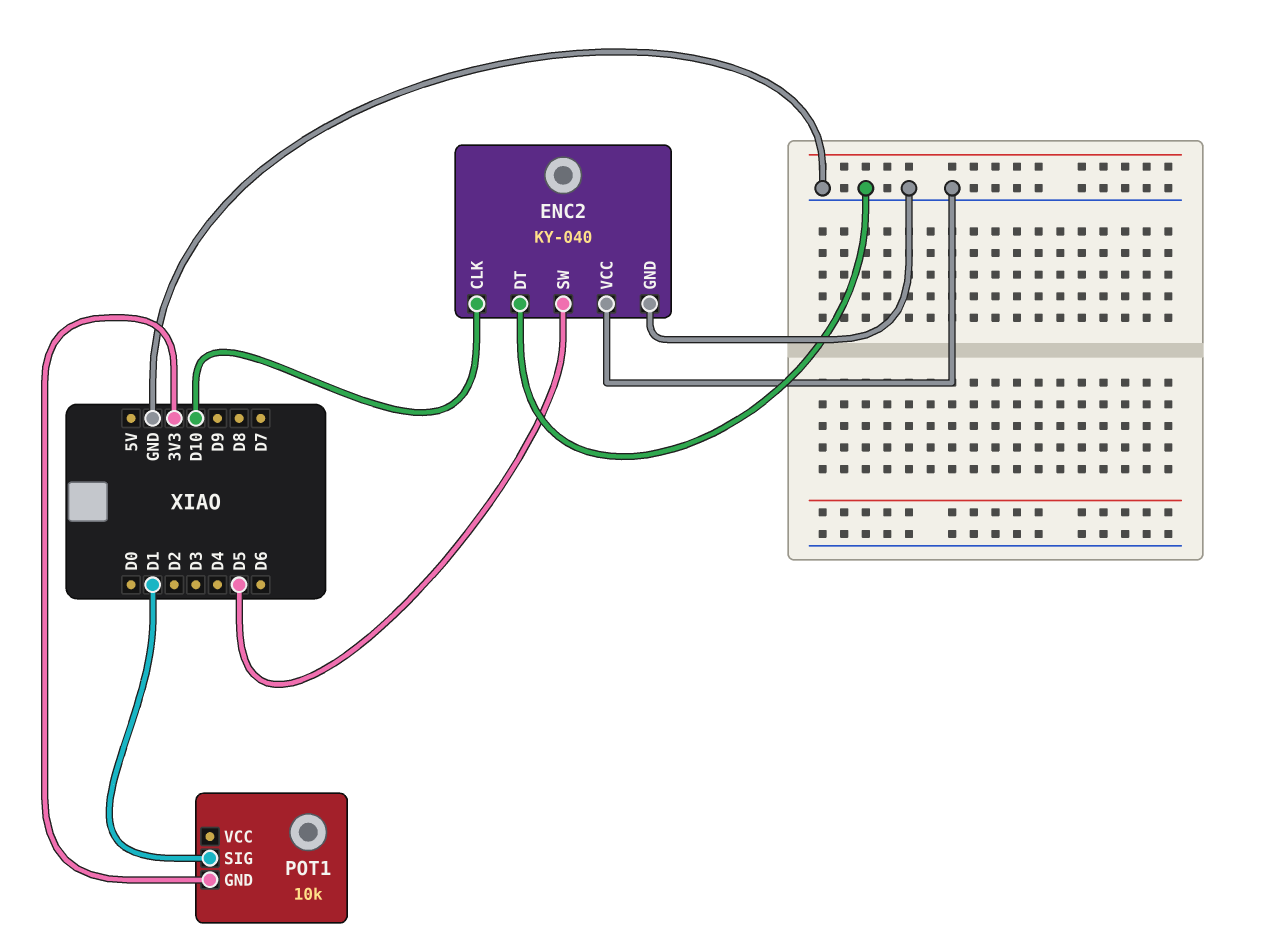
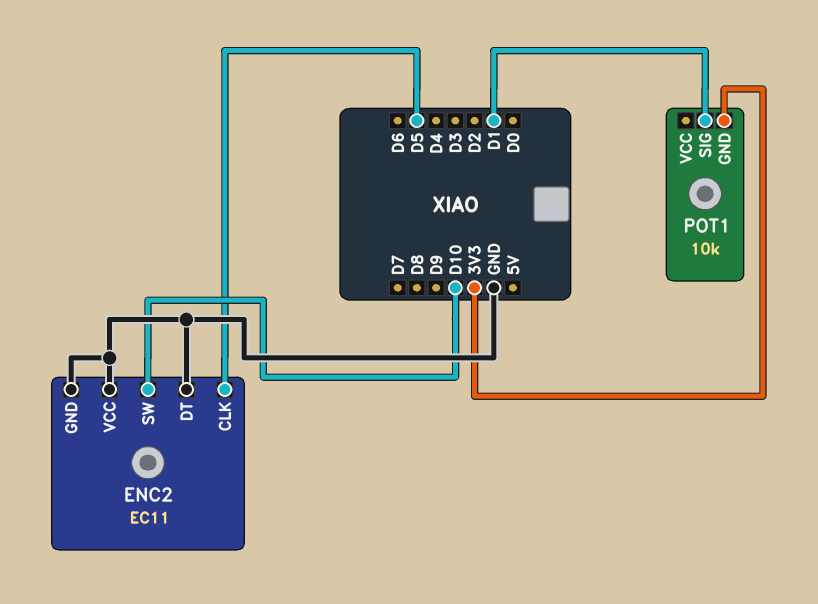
ENC2: KY-040 -> EC11
ENC2 pin CLK: D10 -> D5
ENC2 pin SW: D5 -> D10

